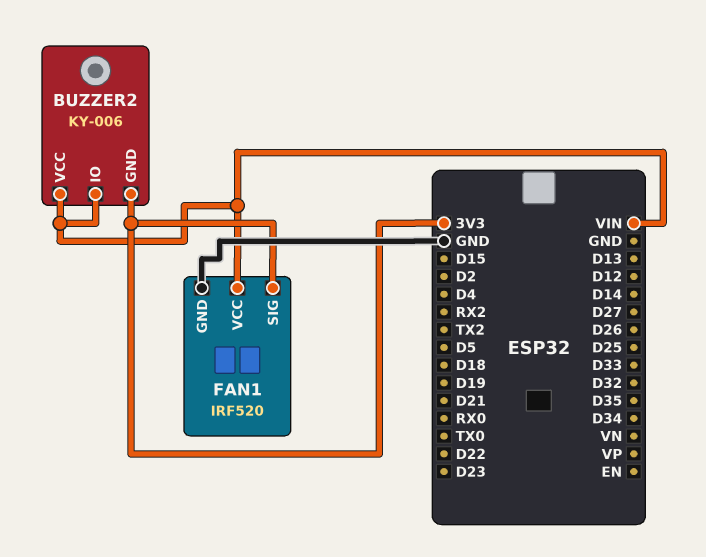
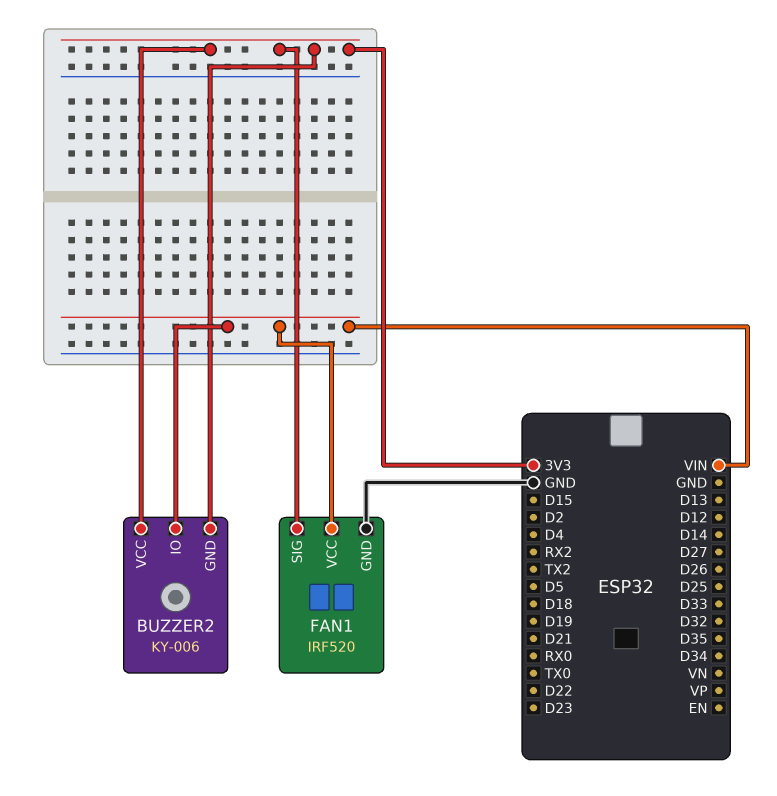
BUZZER2 pin VCC: VIN -> 3V3

